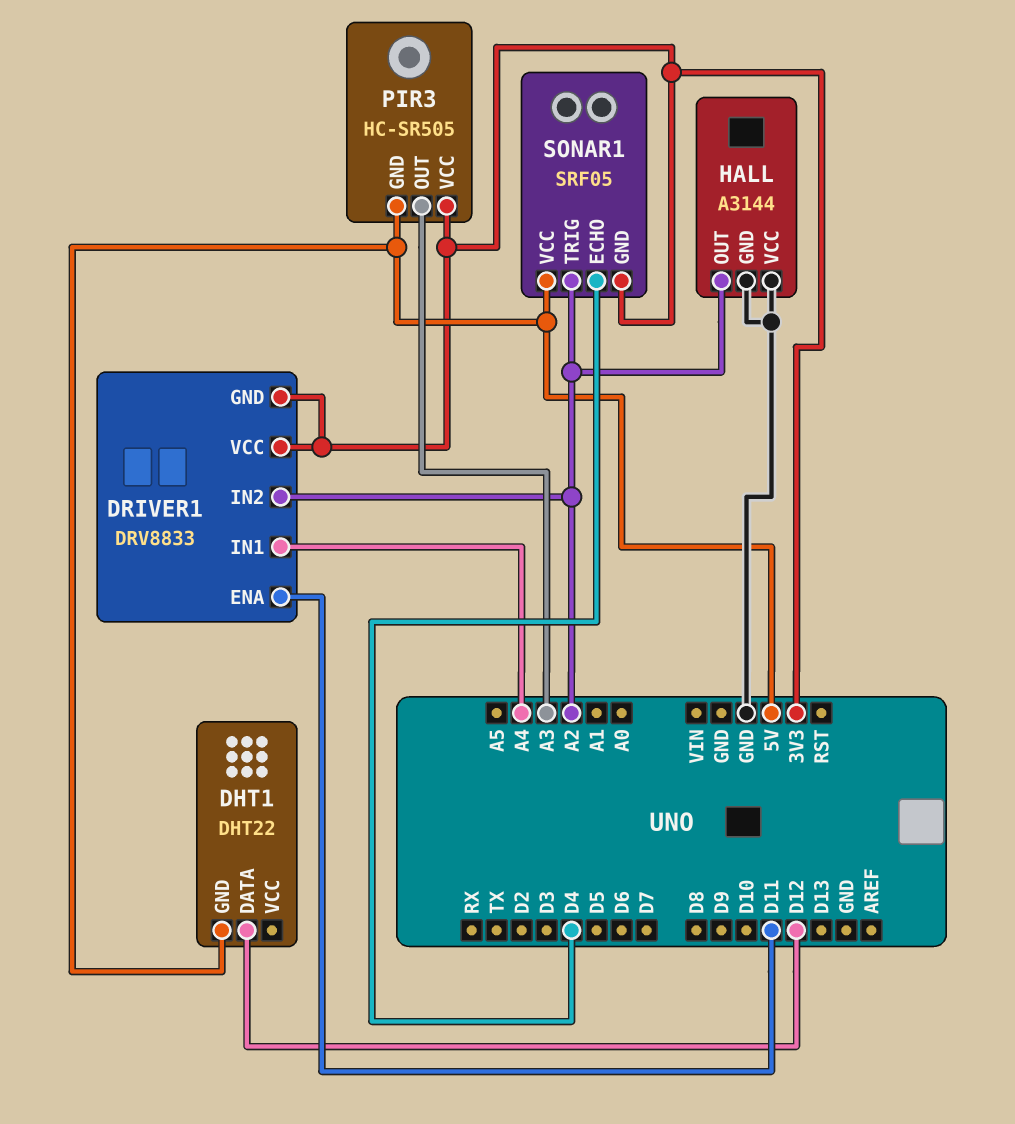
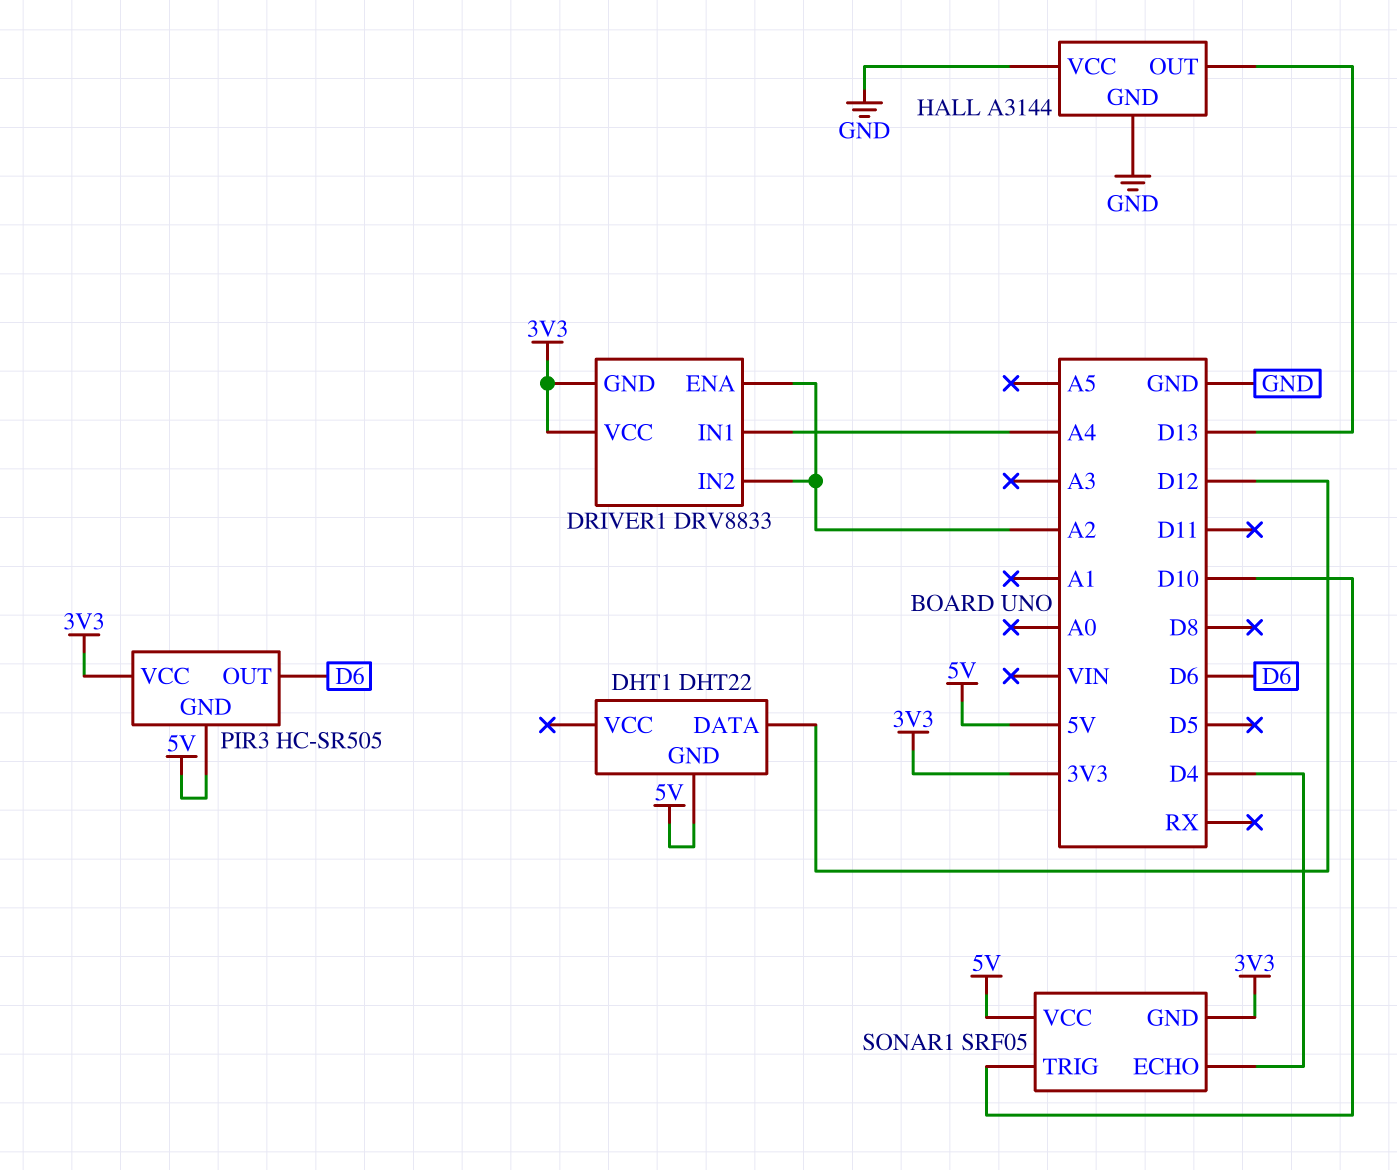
DRIVER1 pin ENA: D11 -> A2
HALL pin OUT: A2 -> D13
PIR3 pin OUT: A3 -> D6
SONAR1 pin TRIG: A2 -> D10

